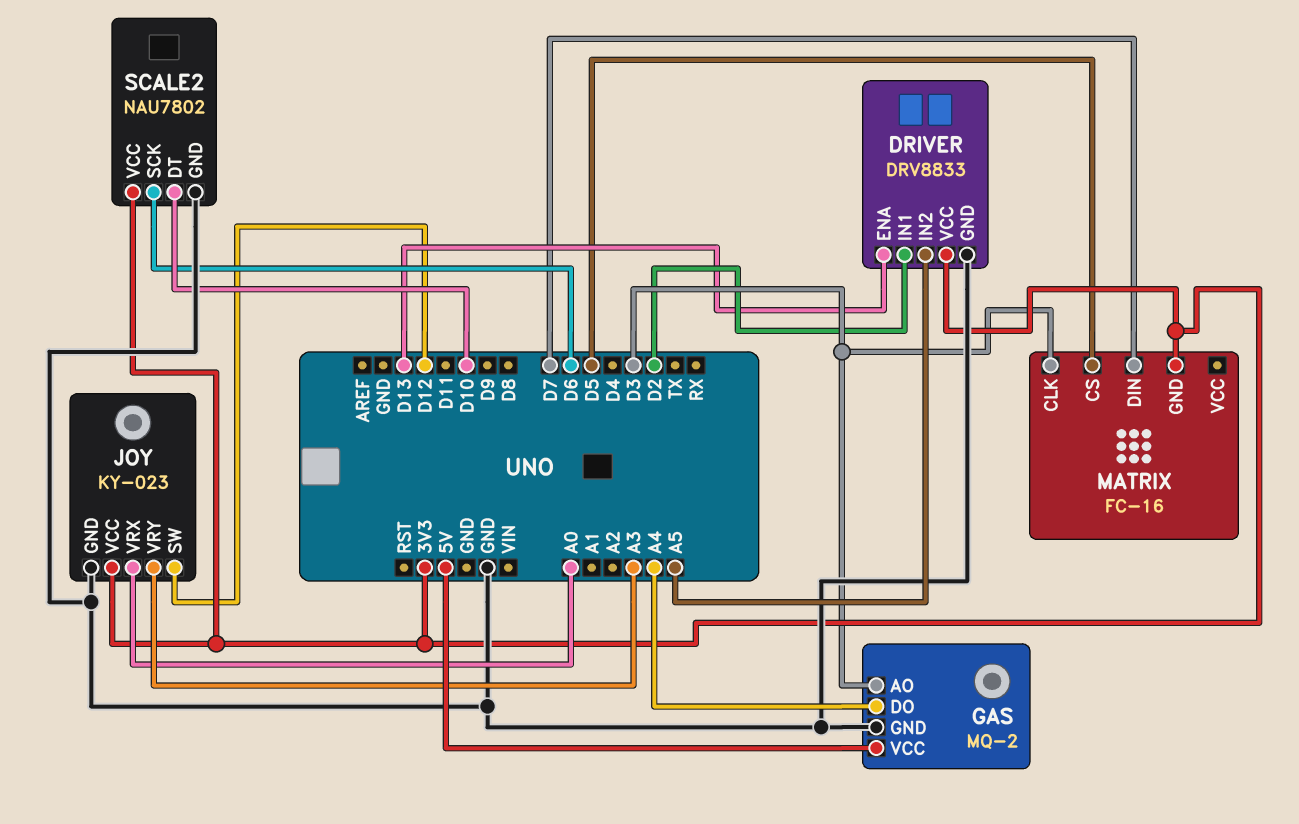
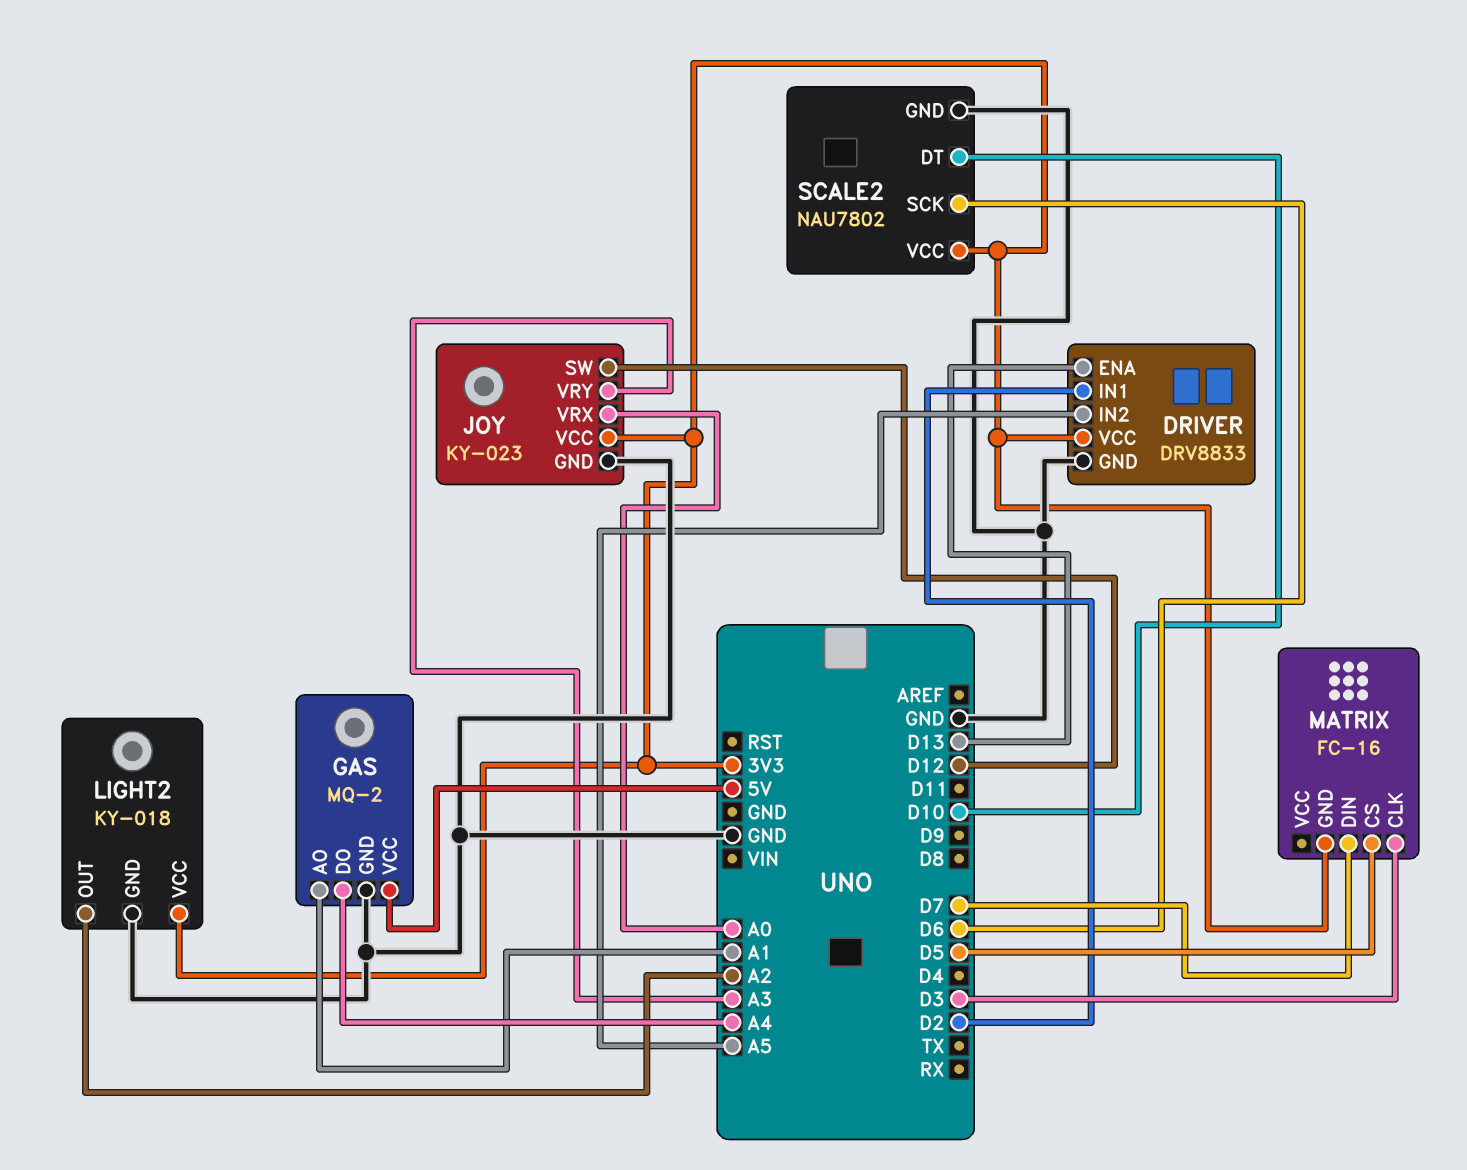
GAS pin AO: D3 -> A1
LIGHT2: none -> KY-018
LIGHT2 pin GND: none -> GND
LIGHT2 pin OUT: none -> A2
LIGHT2 pin VCC: none -> 3V3

